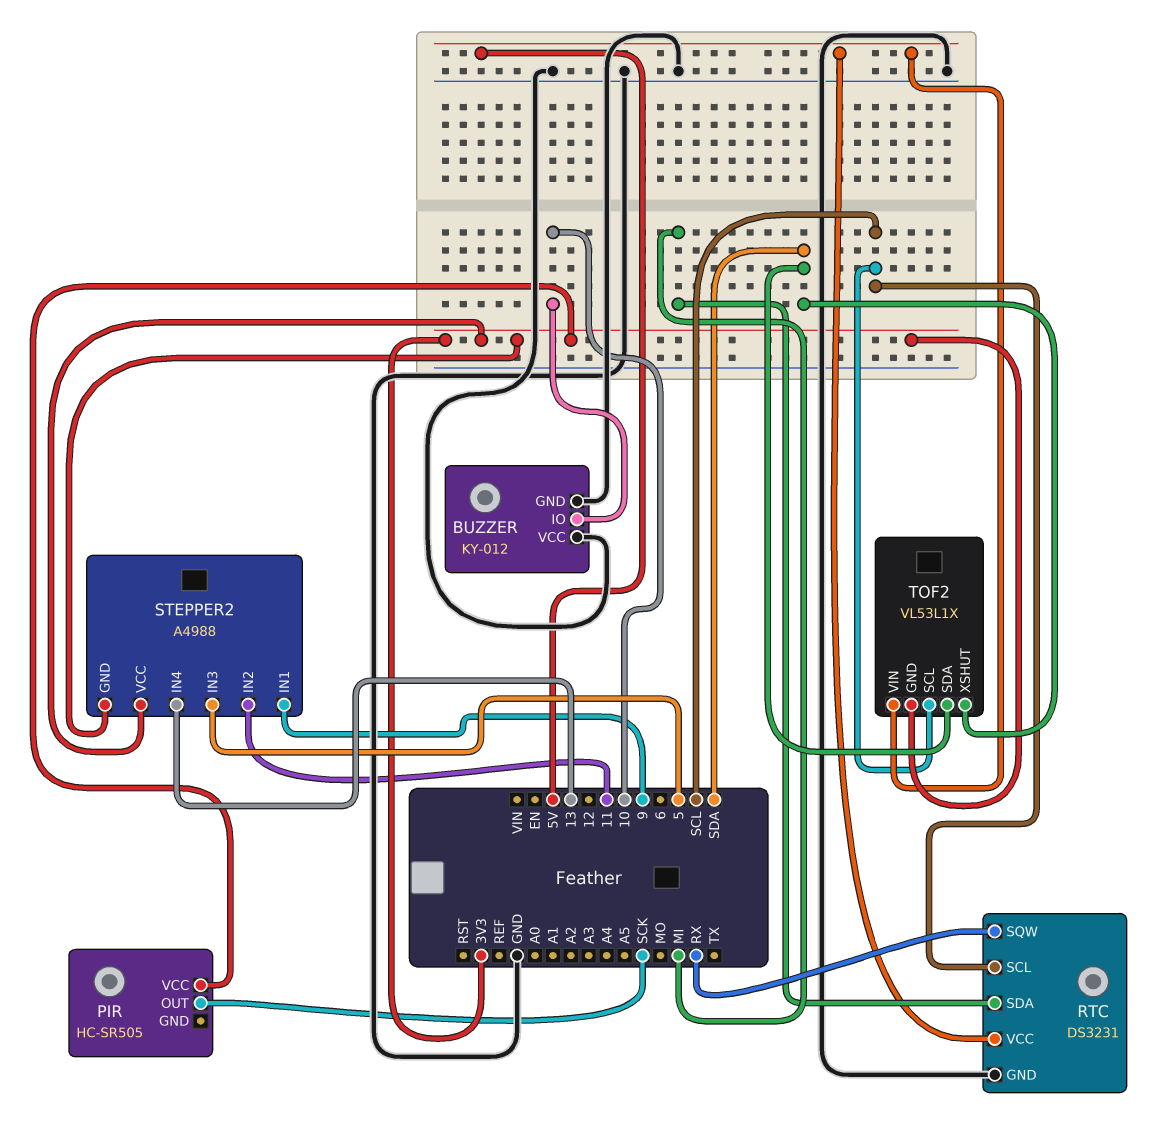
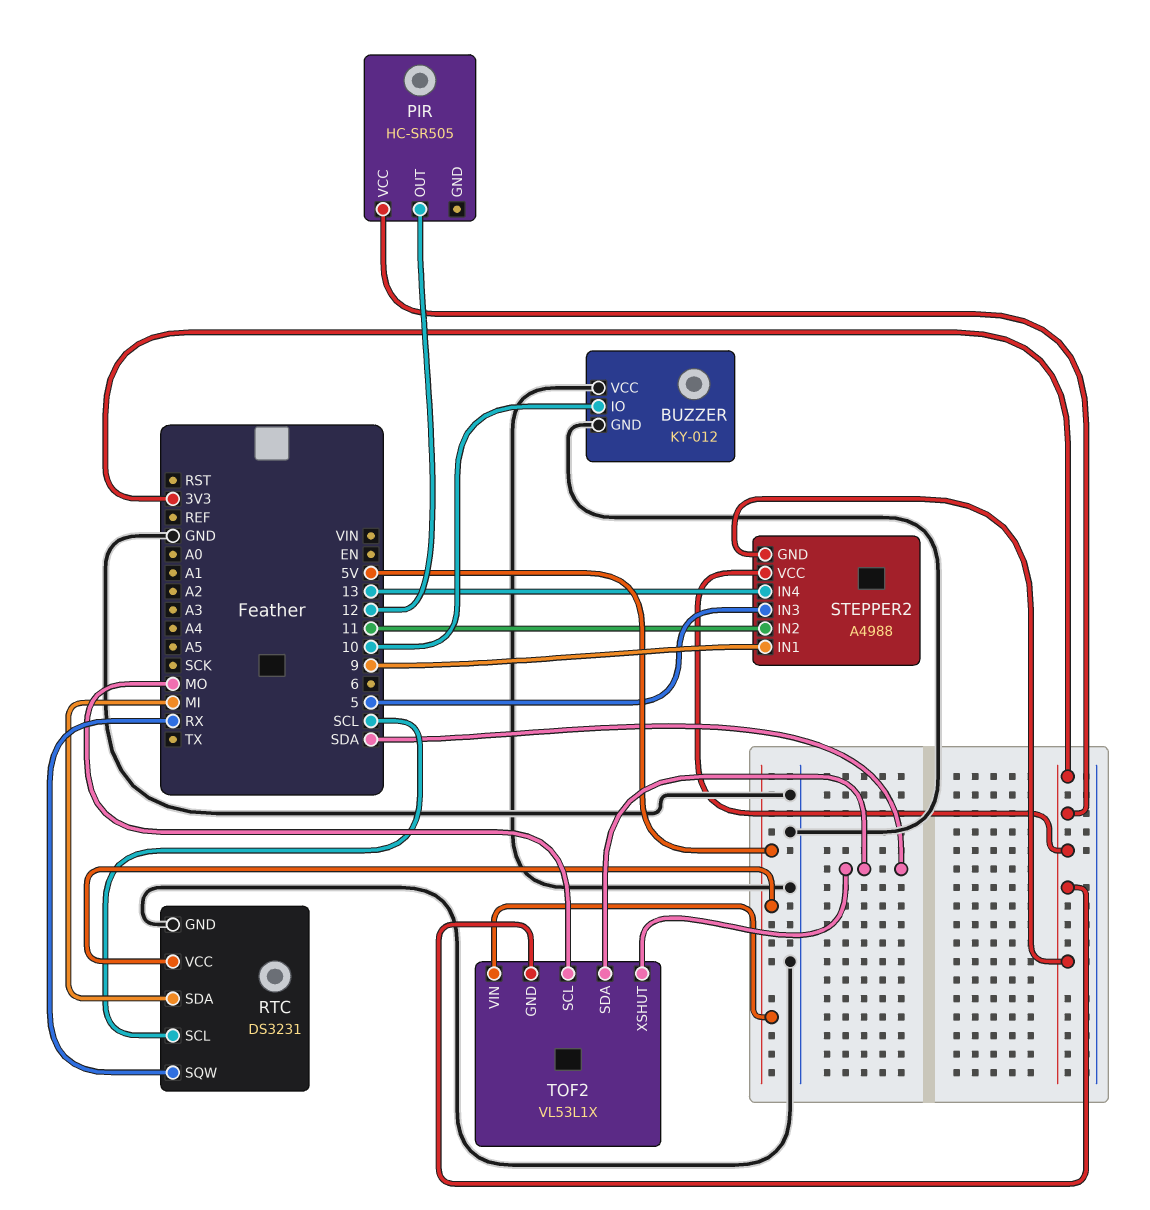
PIR pin OUT: SCK -> 12
TOF2 pin SCL: SCL -> MO

